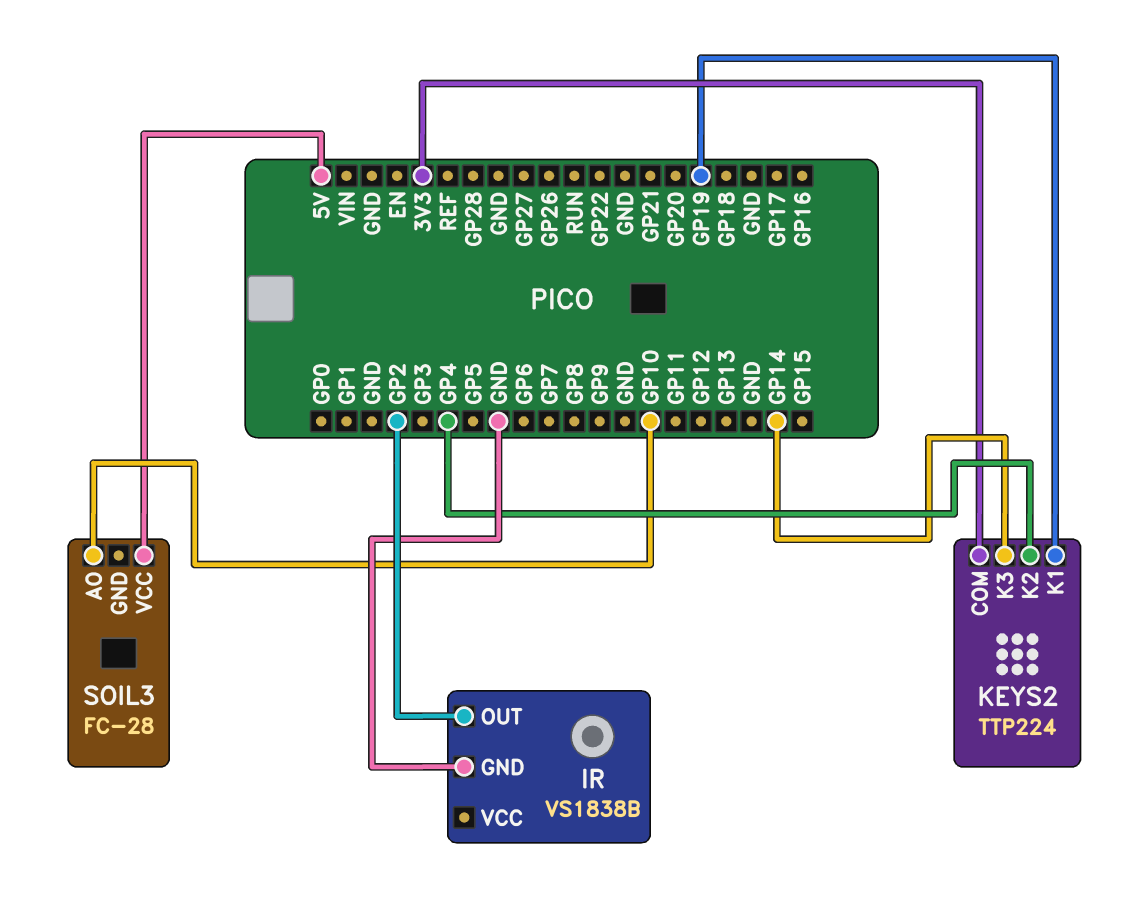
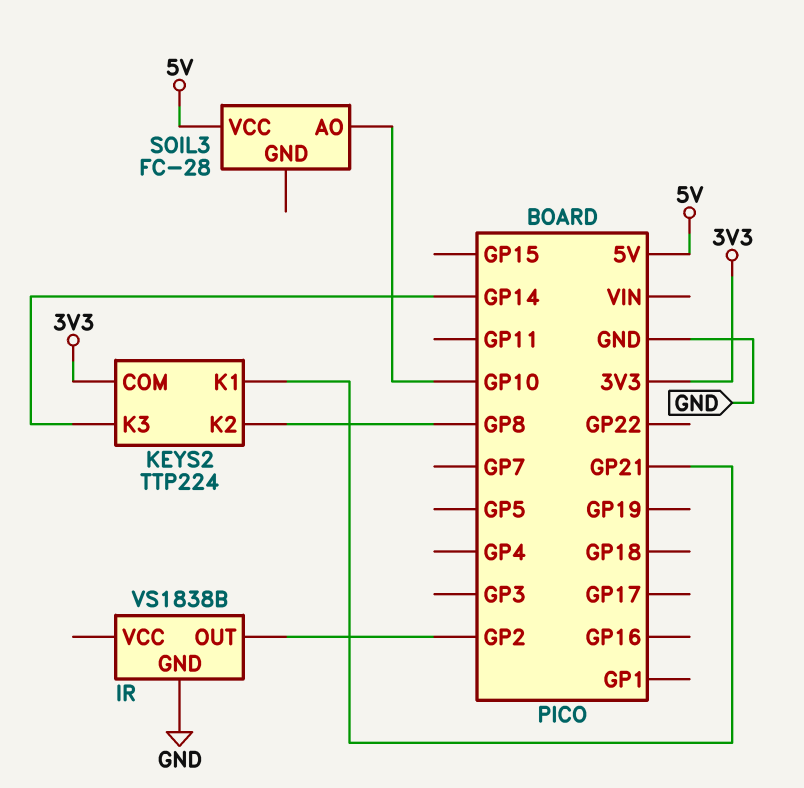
KEYS2 pin K1: GP19 -> GP21
KEYS2 pin K2: GP4 -> GP8

